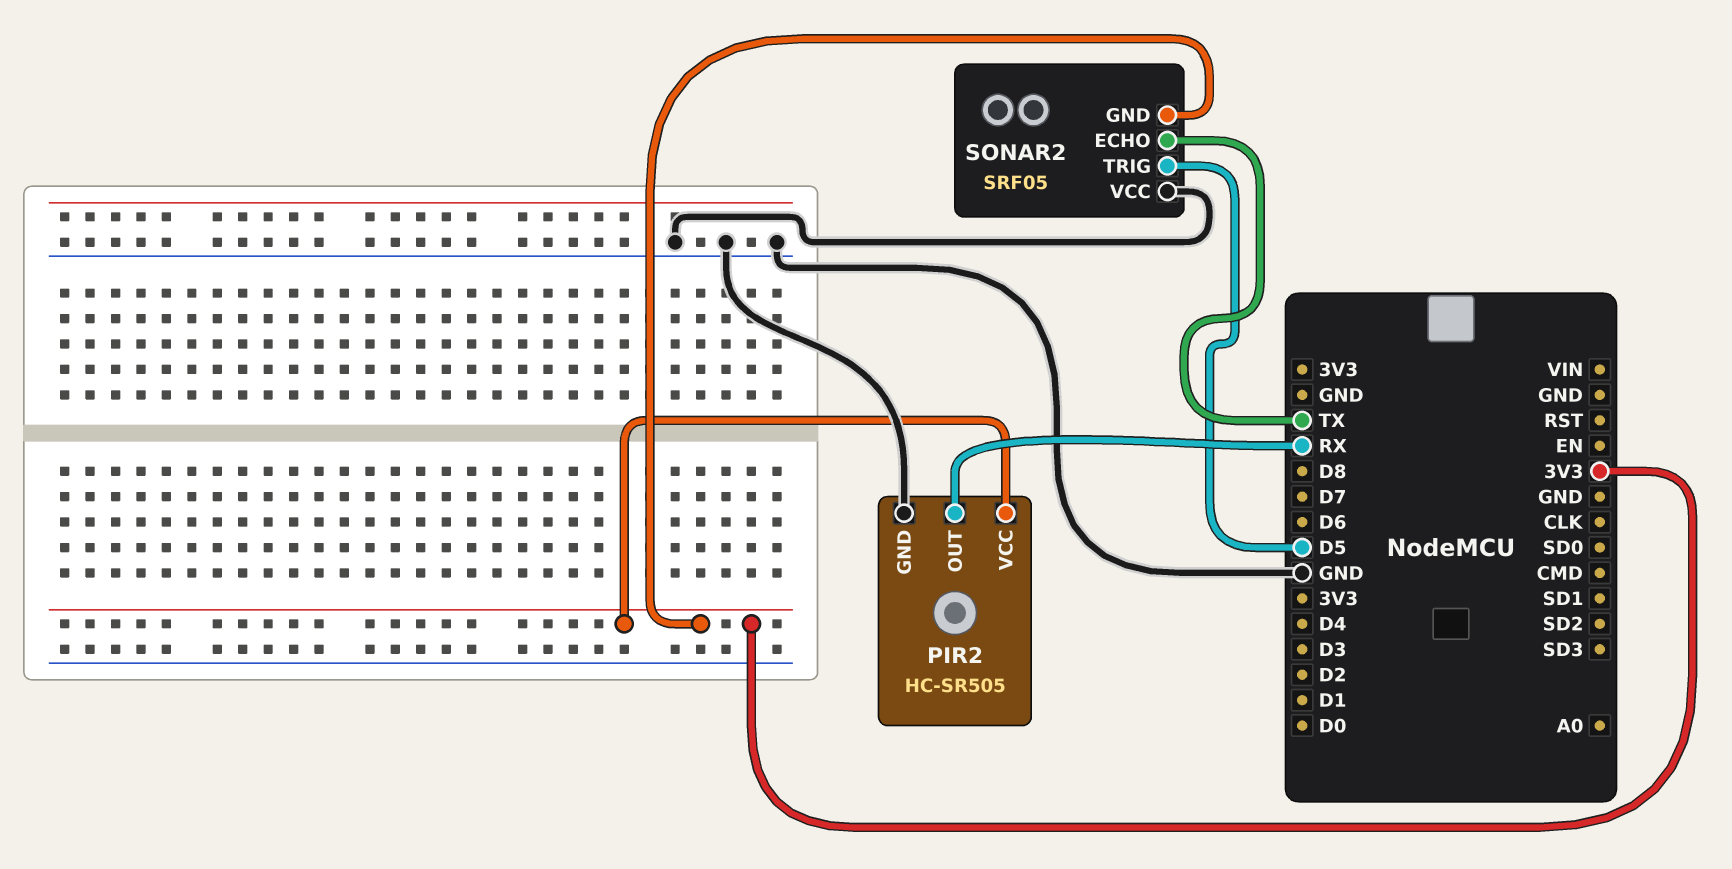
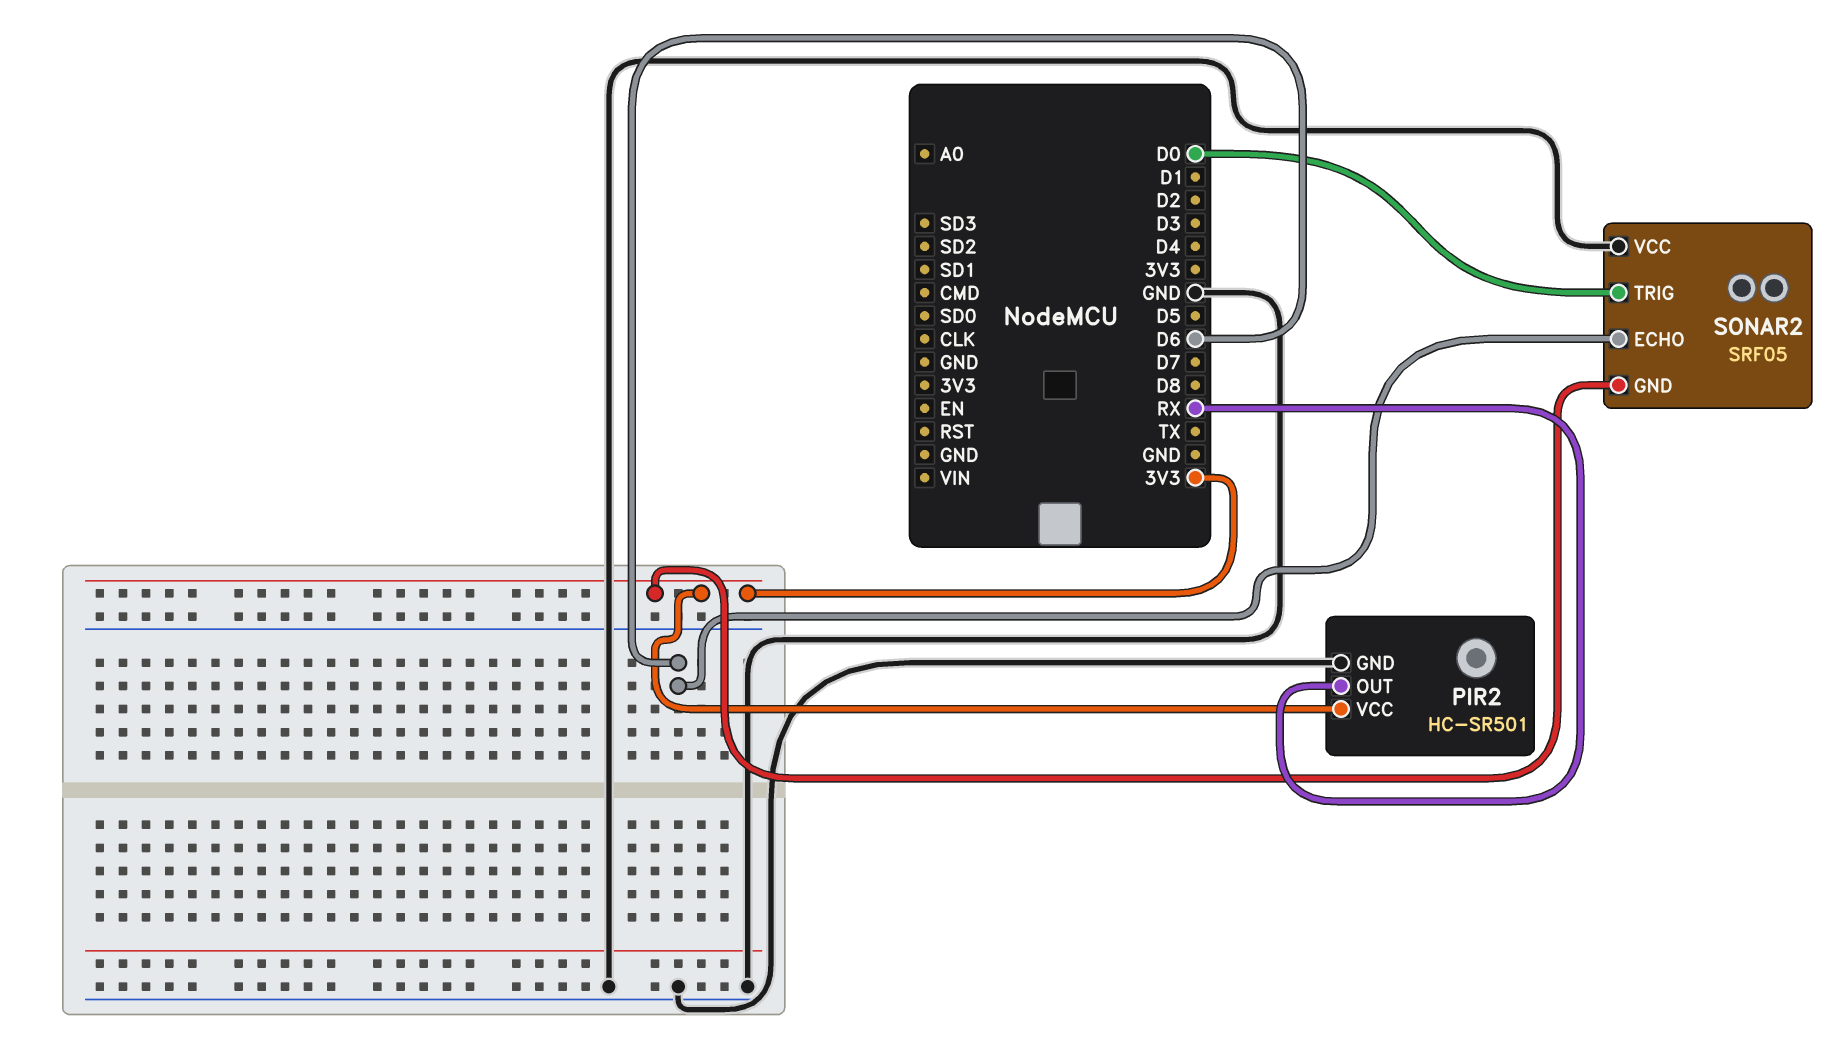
PIR2: HC-SR505 -> HC-SR501
SONAR2 pin ECHO: TX -> D6
SONAR2 pin TRIG: D5 -> D0

